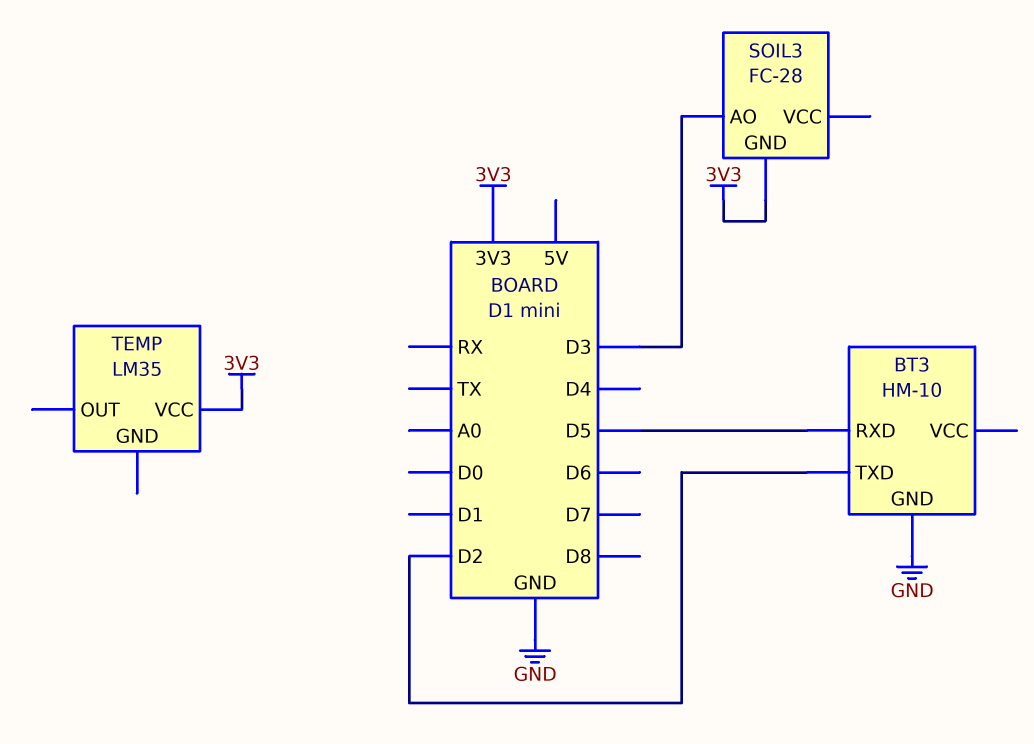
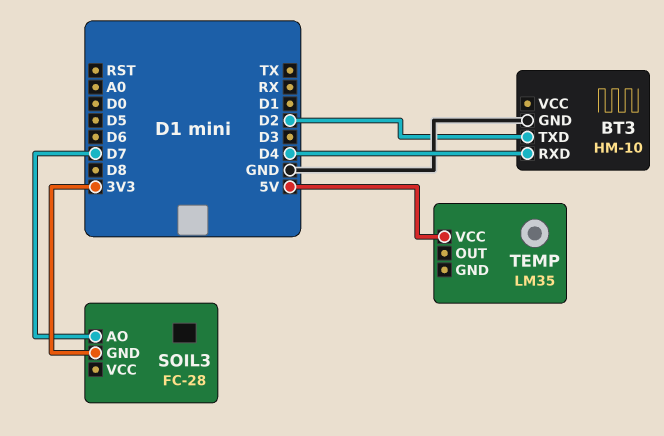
BT3 pin RXD: D5 -> D4
SOIL3 pin AO: D3 -> D7
TEMP pin VCC: 3V3 -> 5V

